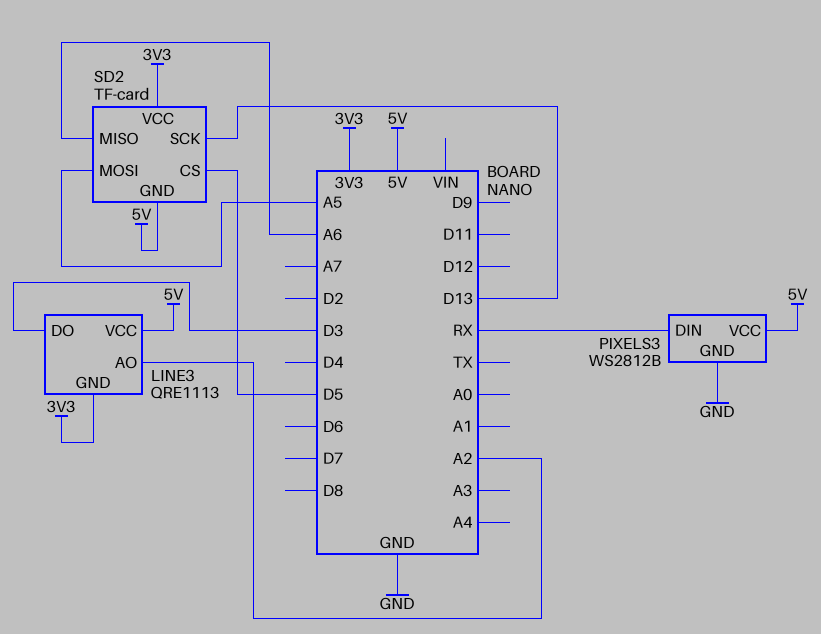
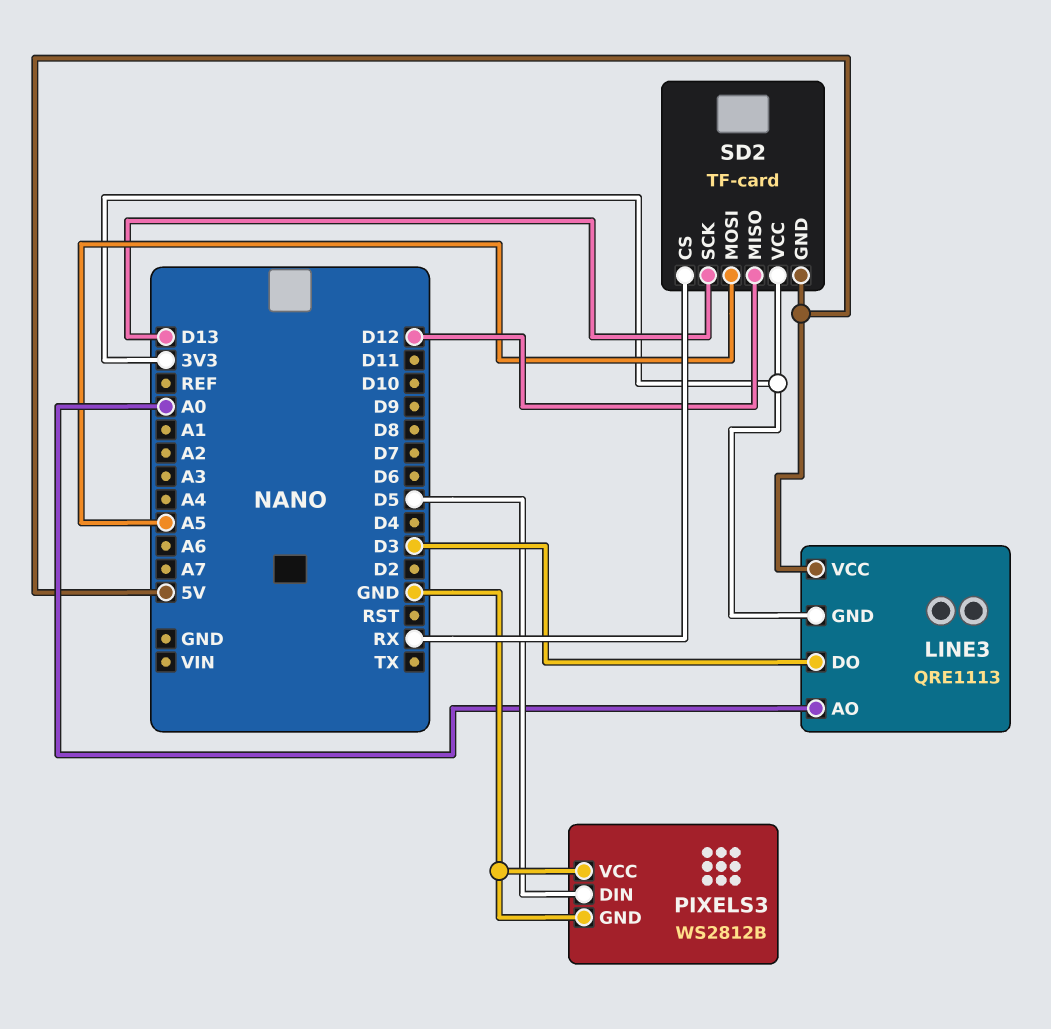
LINE3 pin AO: A2 -> A0
PIXELS3 pin DIN: RX -> D5
PIXELS3 pin VCC: 5V -> GND
SD2 pin CS: D5 -> RX
SD2 pin MISO: A6 -> D12

